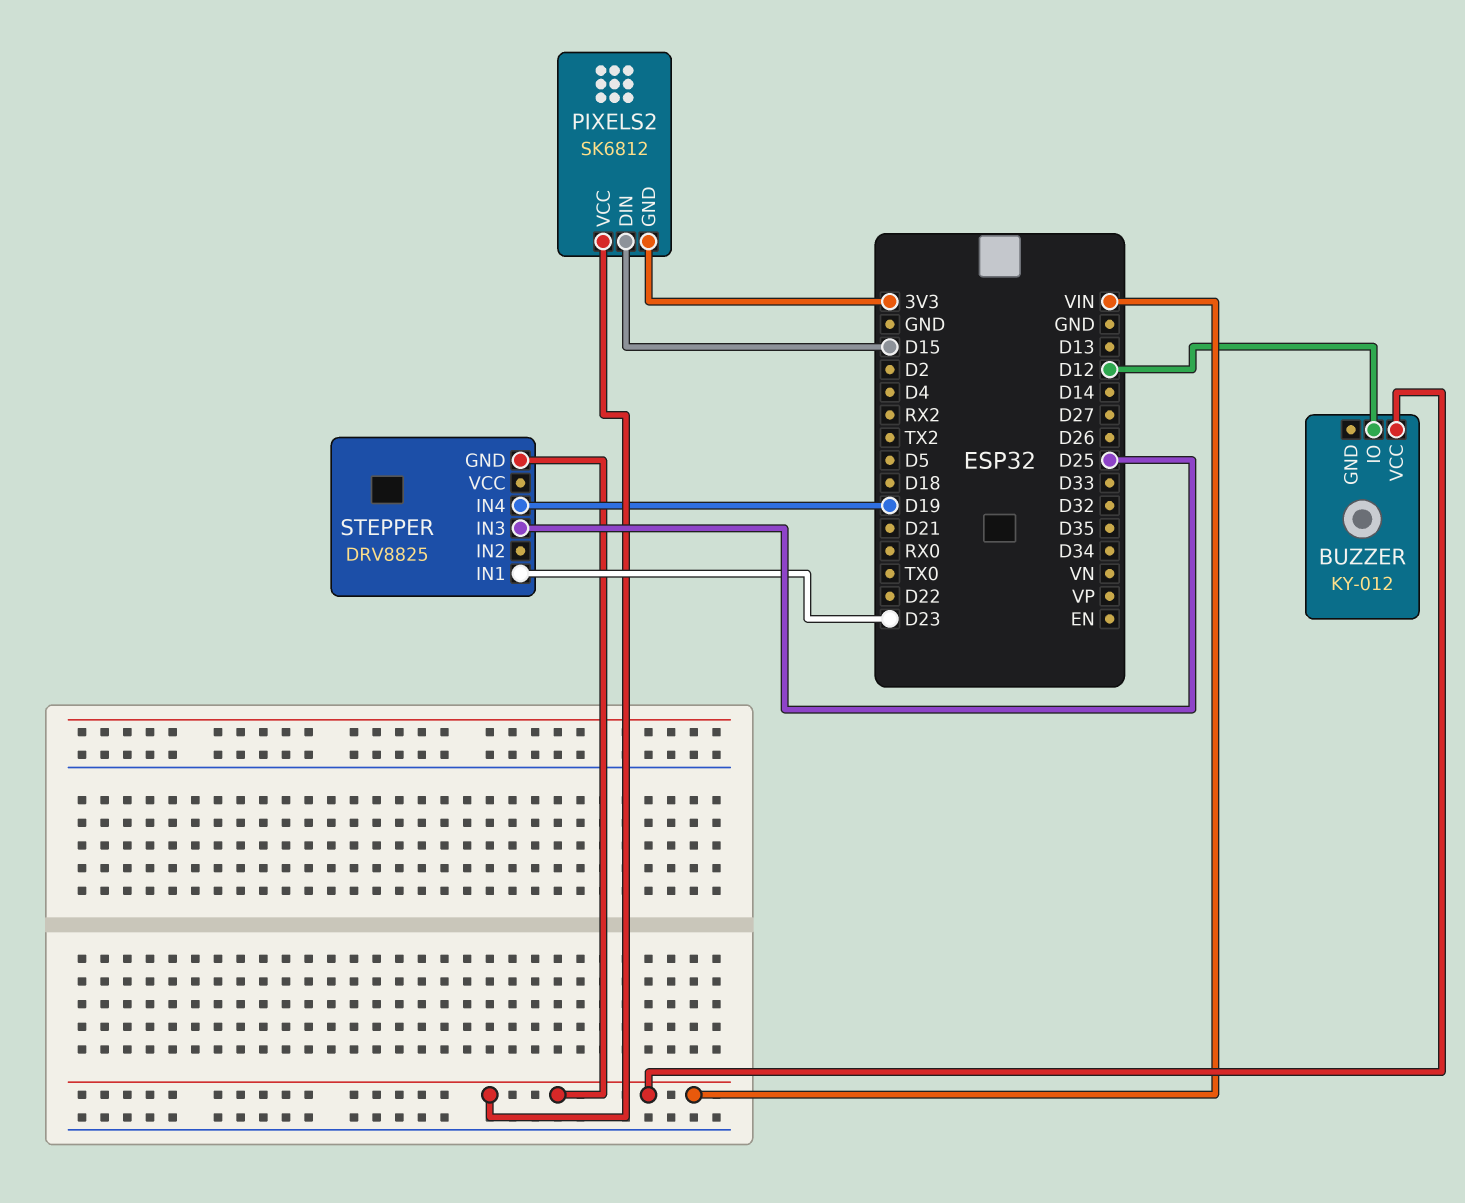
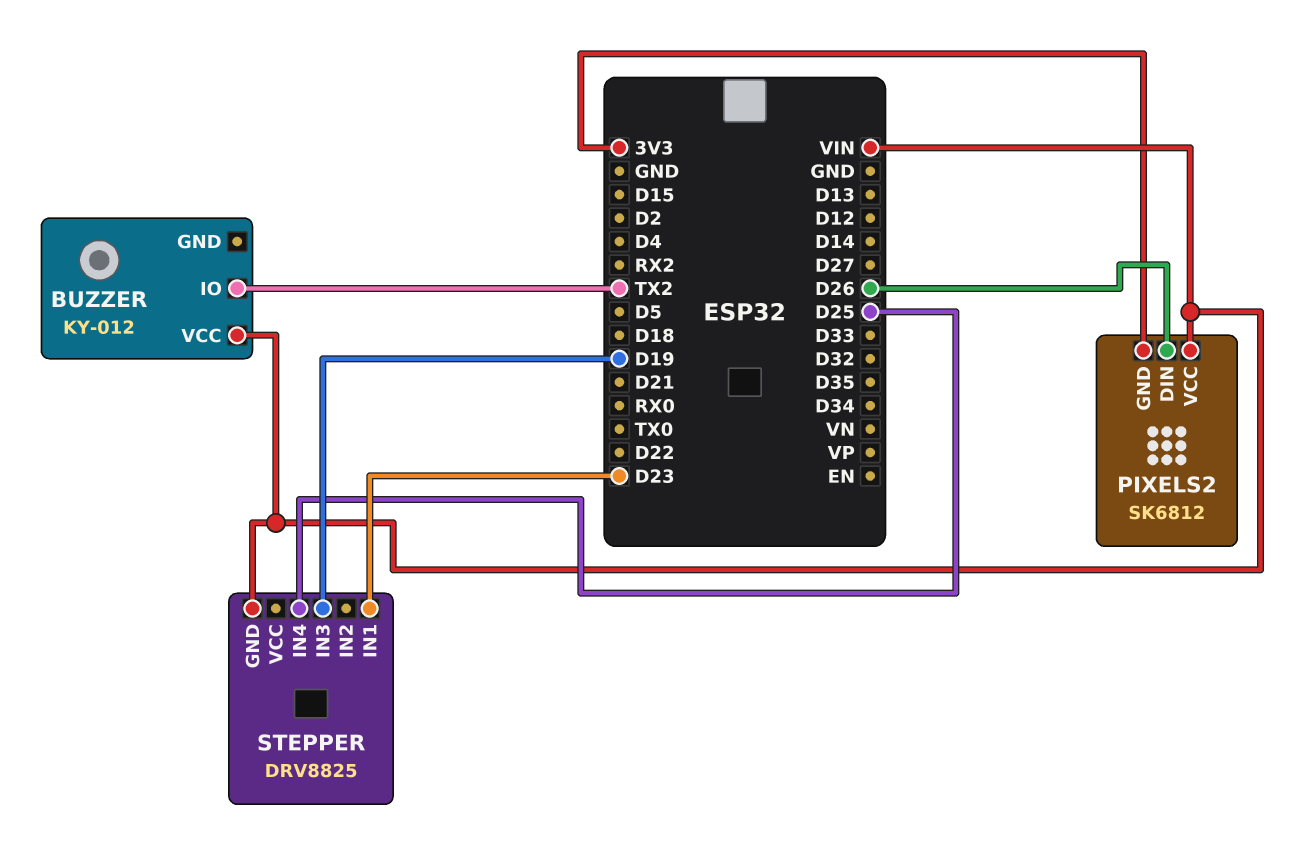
BUZZER pin IO: D12 -> TX2
PIXELS2 pin DIN: D15 -> D26
STEPPER pin IN3: D25 -> D19
STEPPER pin IN4: D19 -> D25

